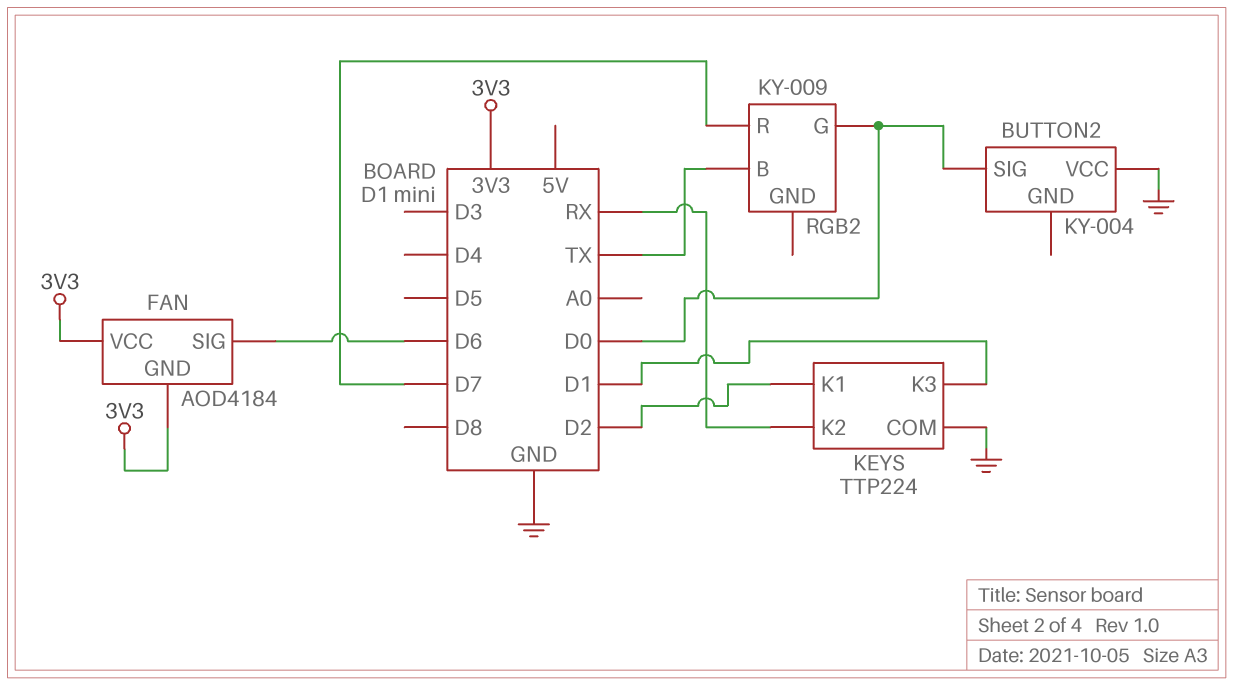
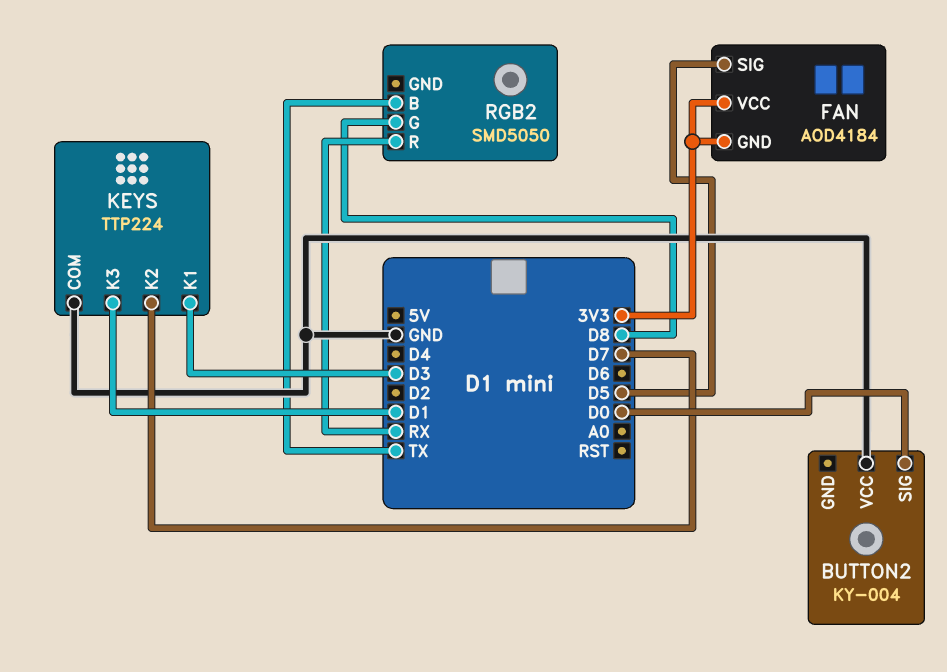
FAN pin SIG: D6 -> D5
KEYS pin K1: D2 -> D3
KEYS pin K2: RX -> D7
RGB2: KY-009 -> SMD5050
RGB2 pin G: D0 -> D8
RGB2 pin R: D7 -> RX

